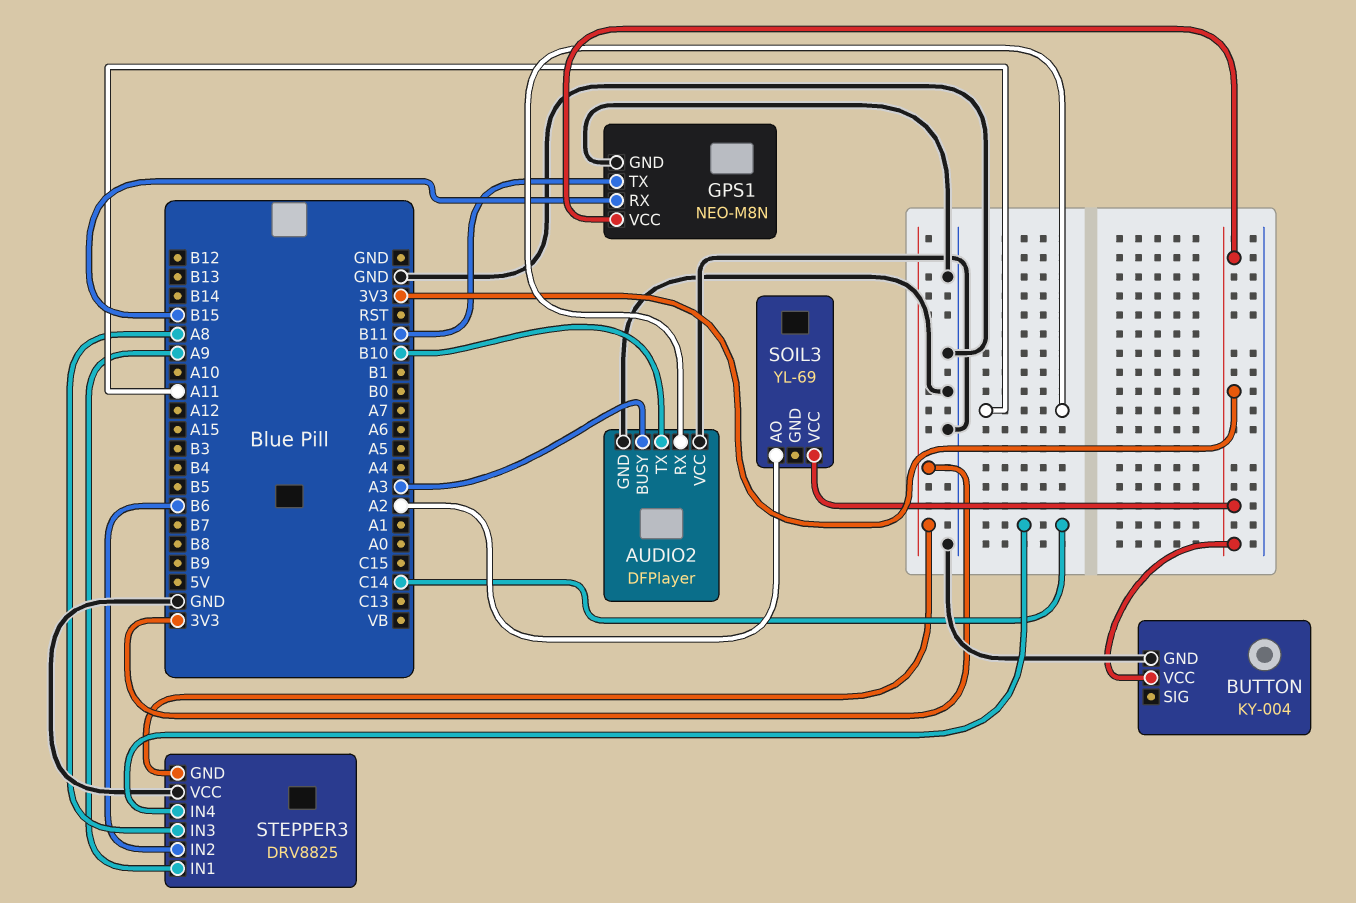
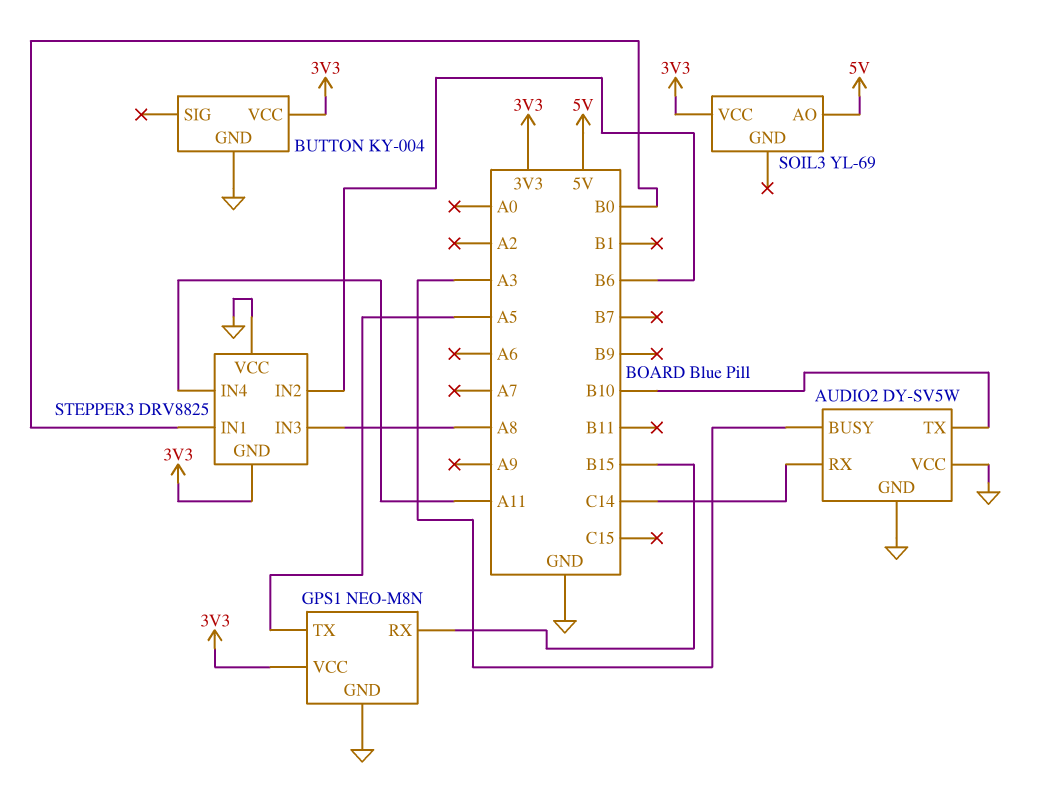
AUDIO2: DFPlayer -> DY-SV5W
AUDIO2 pin RX: A11 -> C14
GPS1 pin TX: B11 -> A5
SOIL3 pin AO: A2 -> 5V
STEPPER3 pin IN1: A9 -> B0
STEPPER3 pin IN4: C14 -> A11

